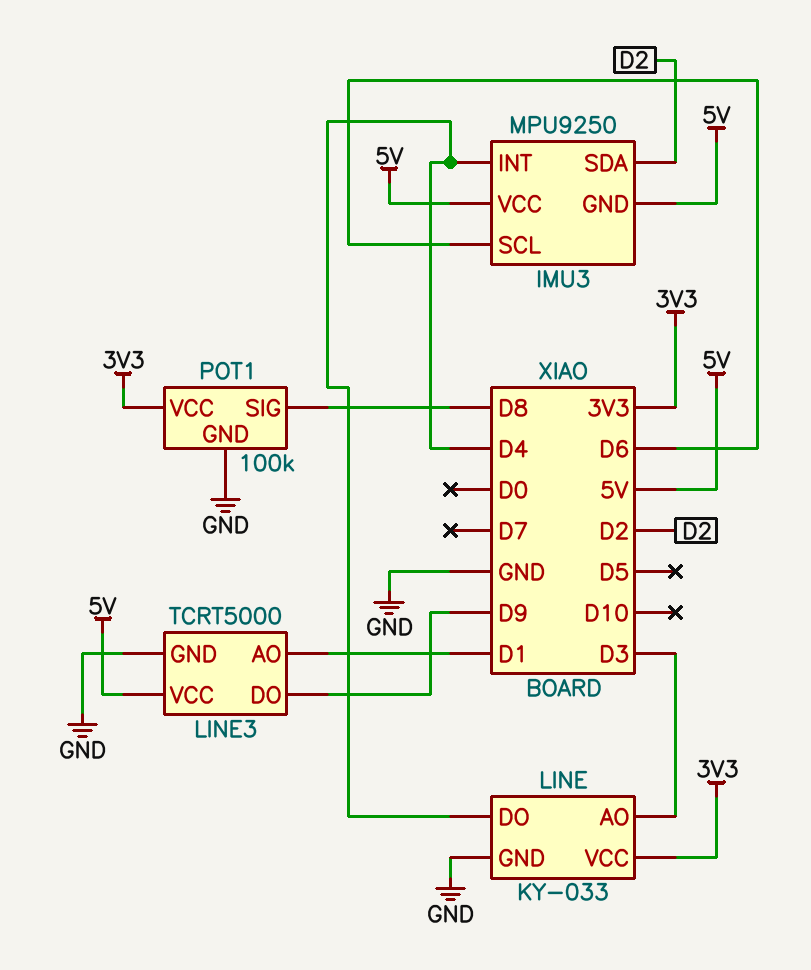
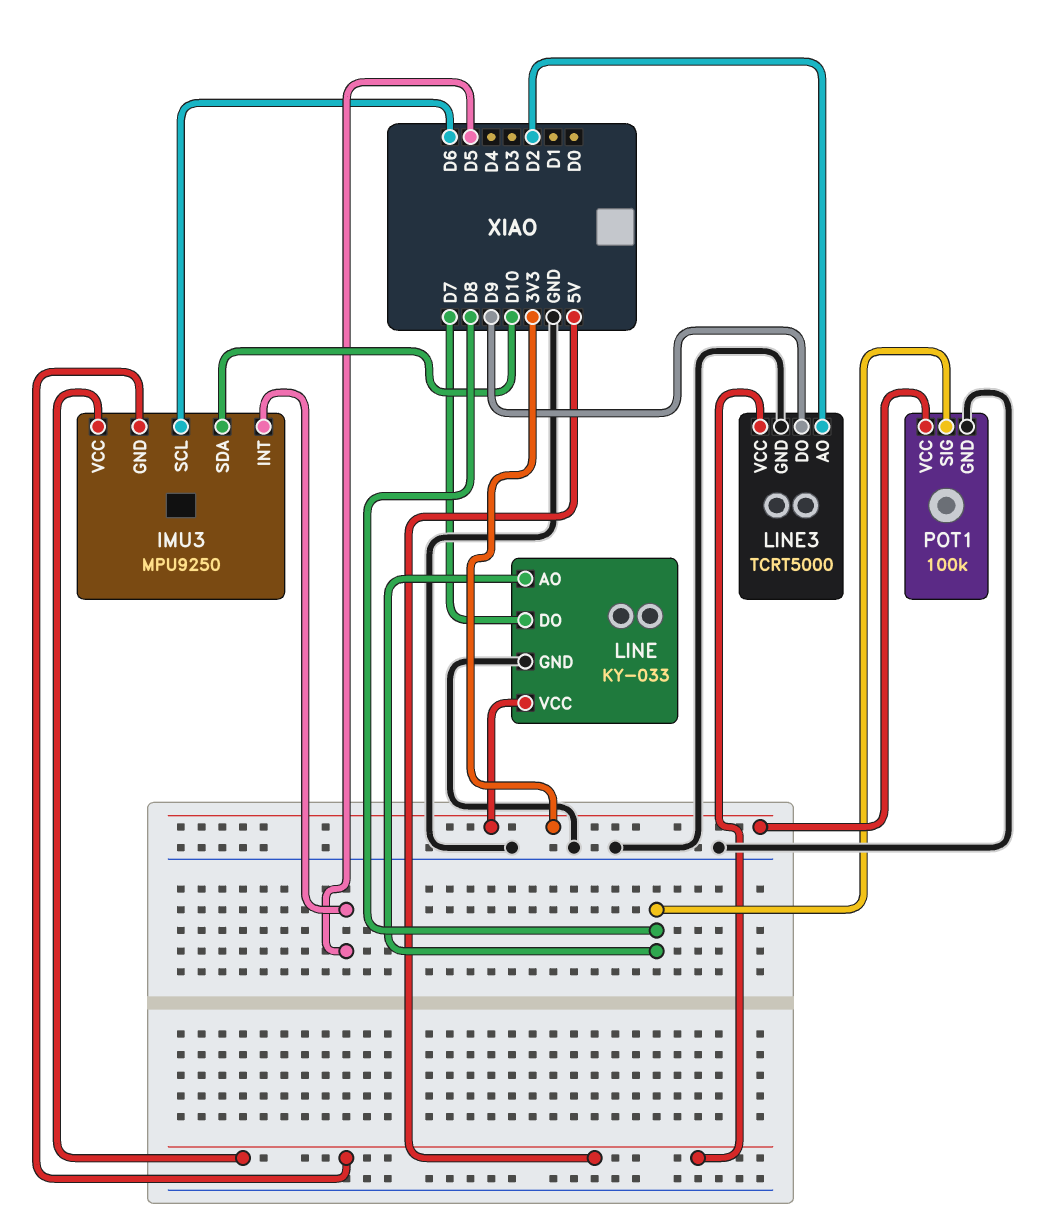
IMU3 pin INT: D4 -> D5
IMU3 pin SDA: D2 -> D10
LINE pin AO: D3 -> D8
LINE pin DO: D4 -> D7
LINE3 pin AO: D1 -> D2

